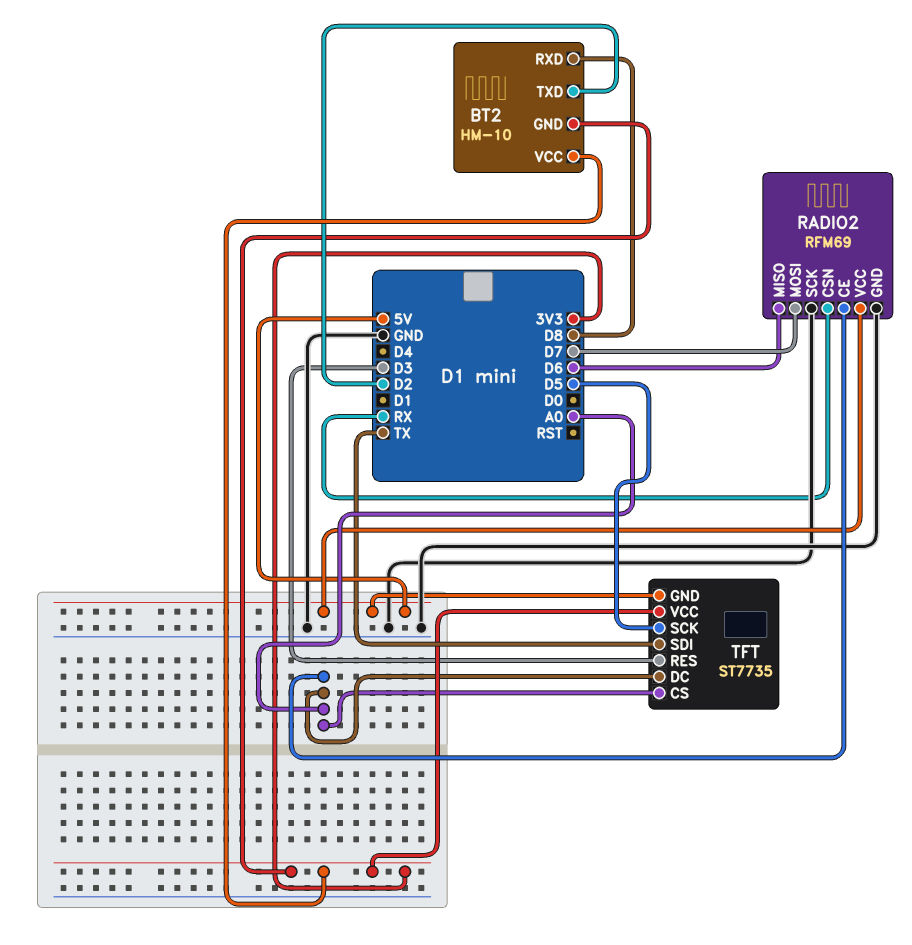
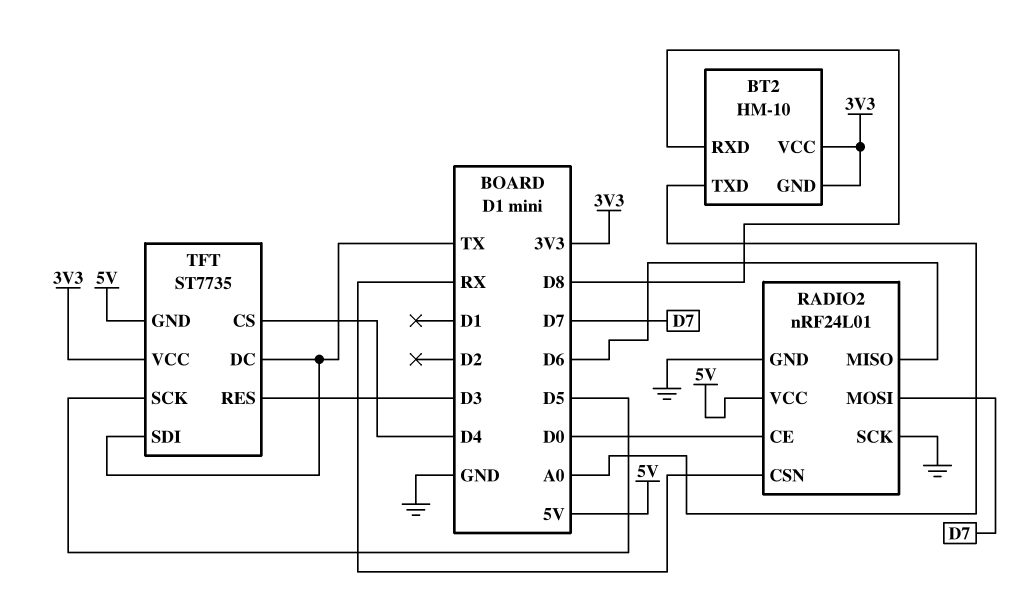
BT2 pin TXD: D2 -> A0
RADIO2: RFM69 -> nRF24L01
RADIO2 pin CE: A0 -> D0
TFT pin CS: A0 -> D4
TFT pin DC: A0 -> TX

